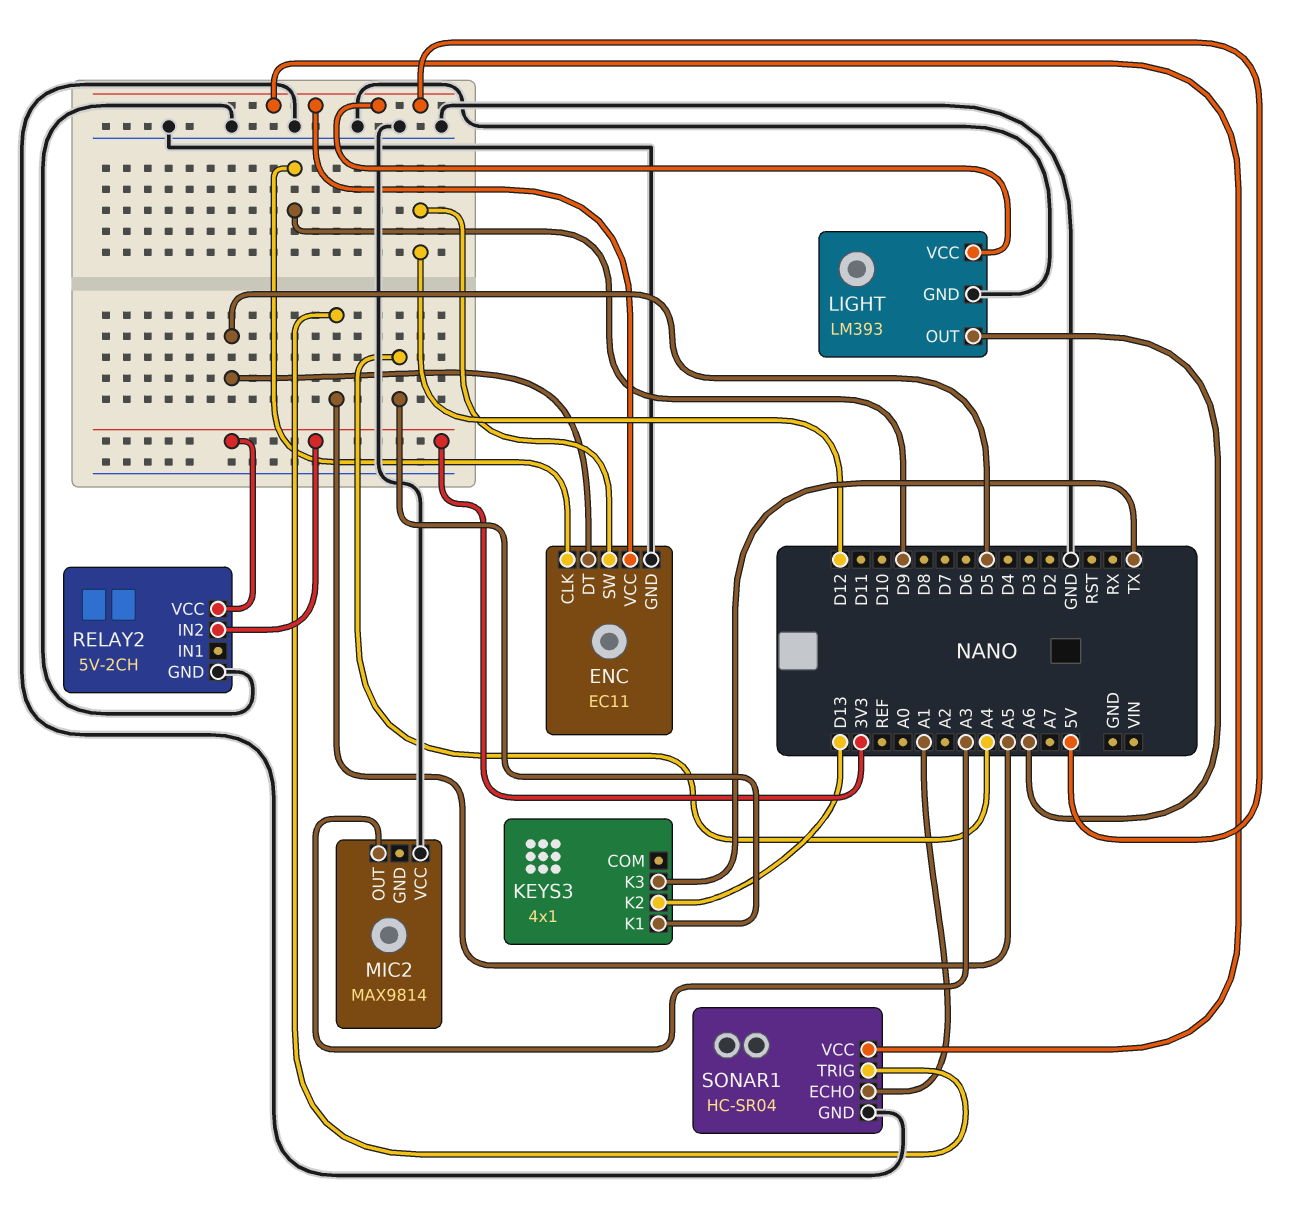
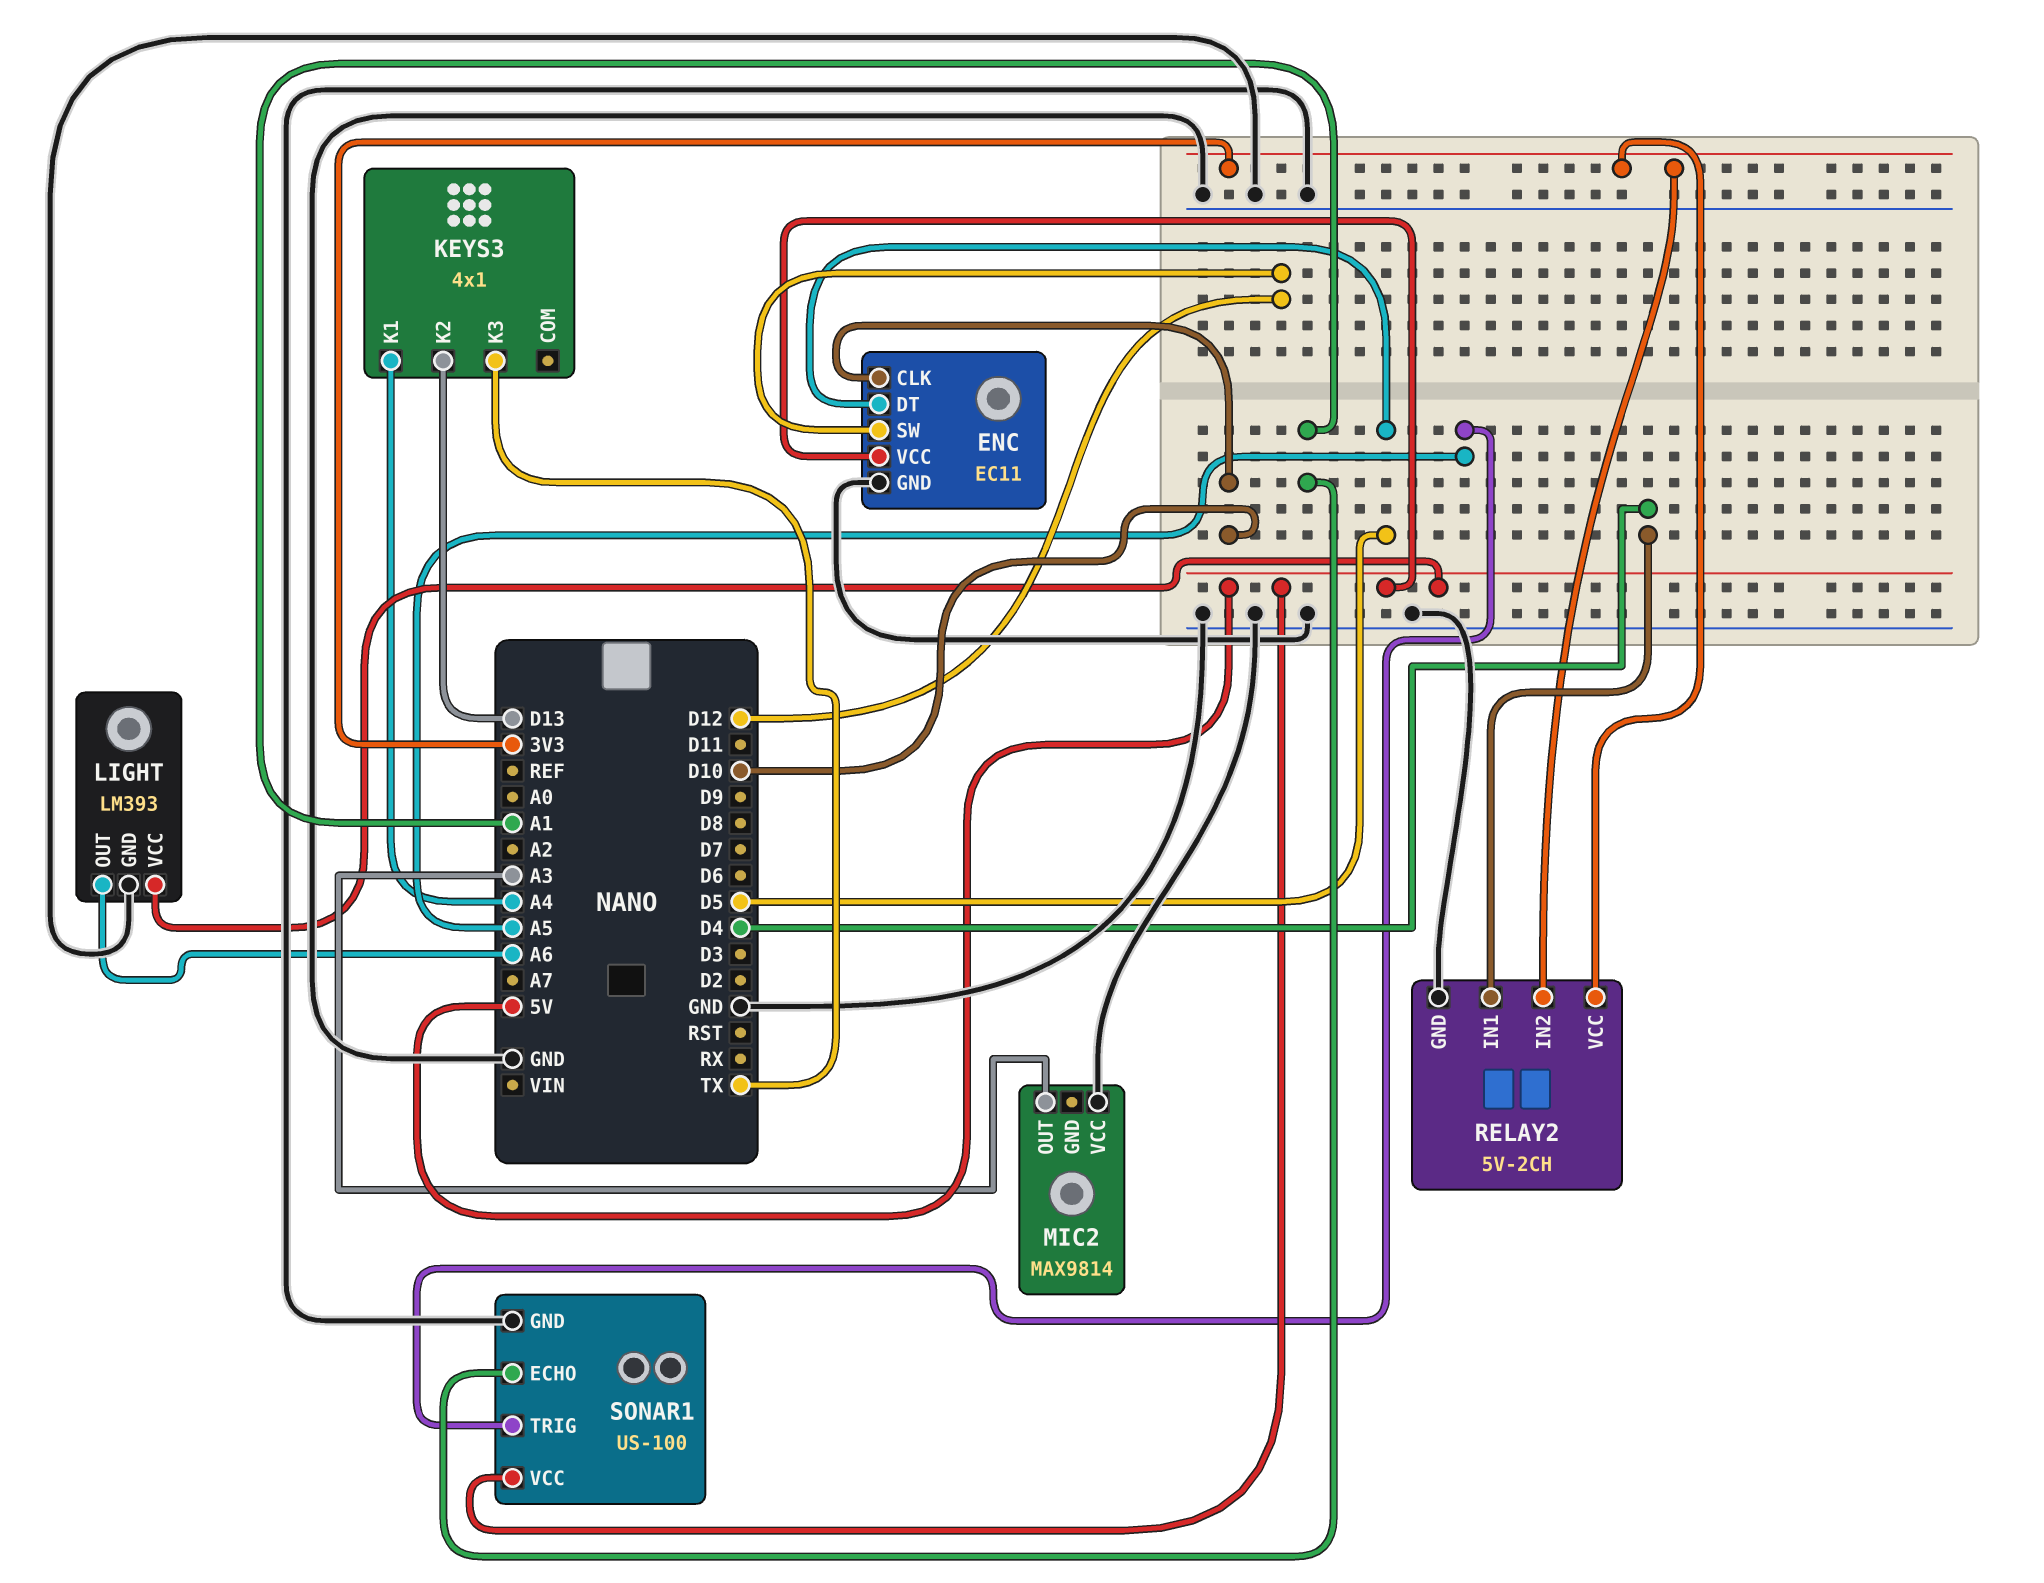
ENC pin CLK: D9 -> D10
RELAY2 pin IN1: none -> D4
SONAR1: HC-SR04 -> US-100

